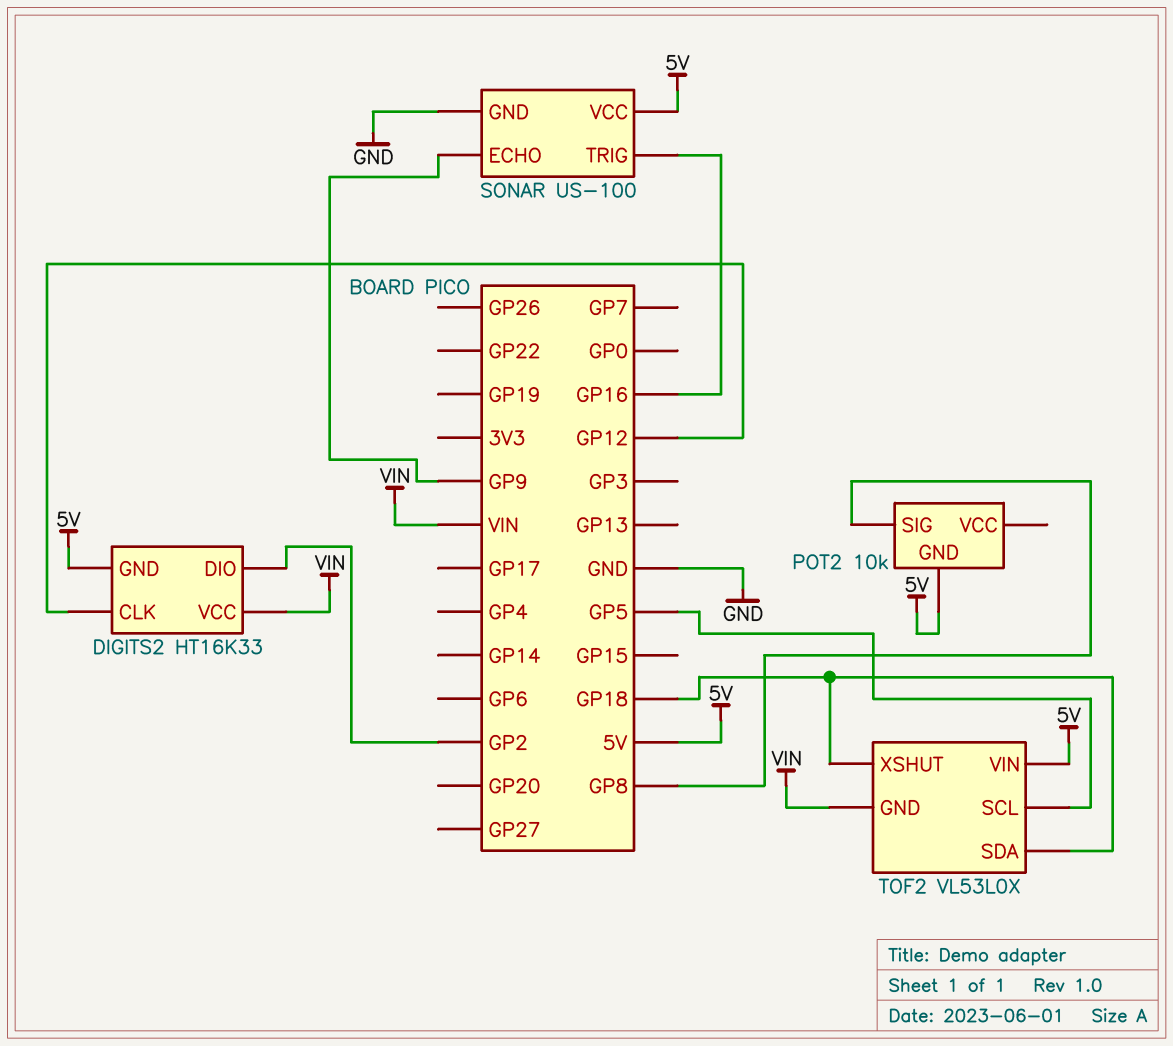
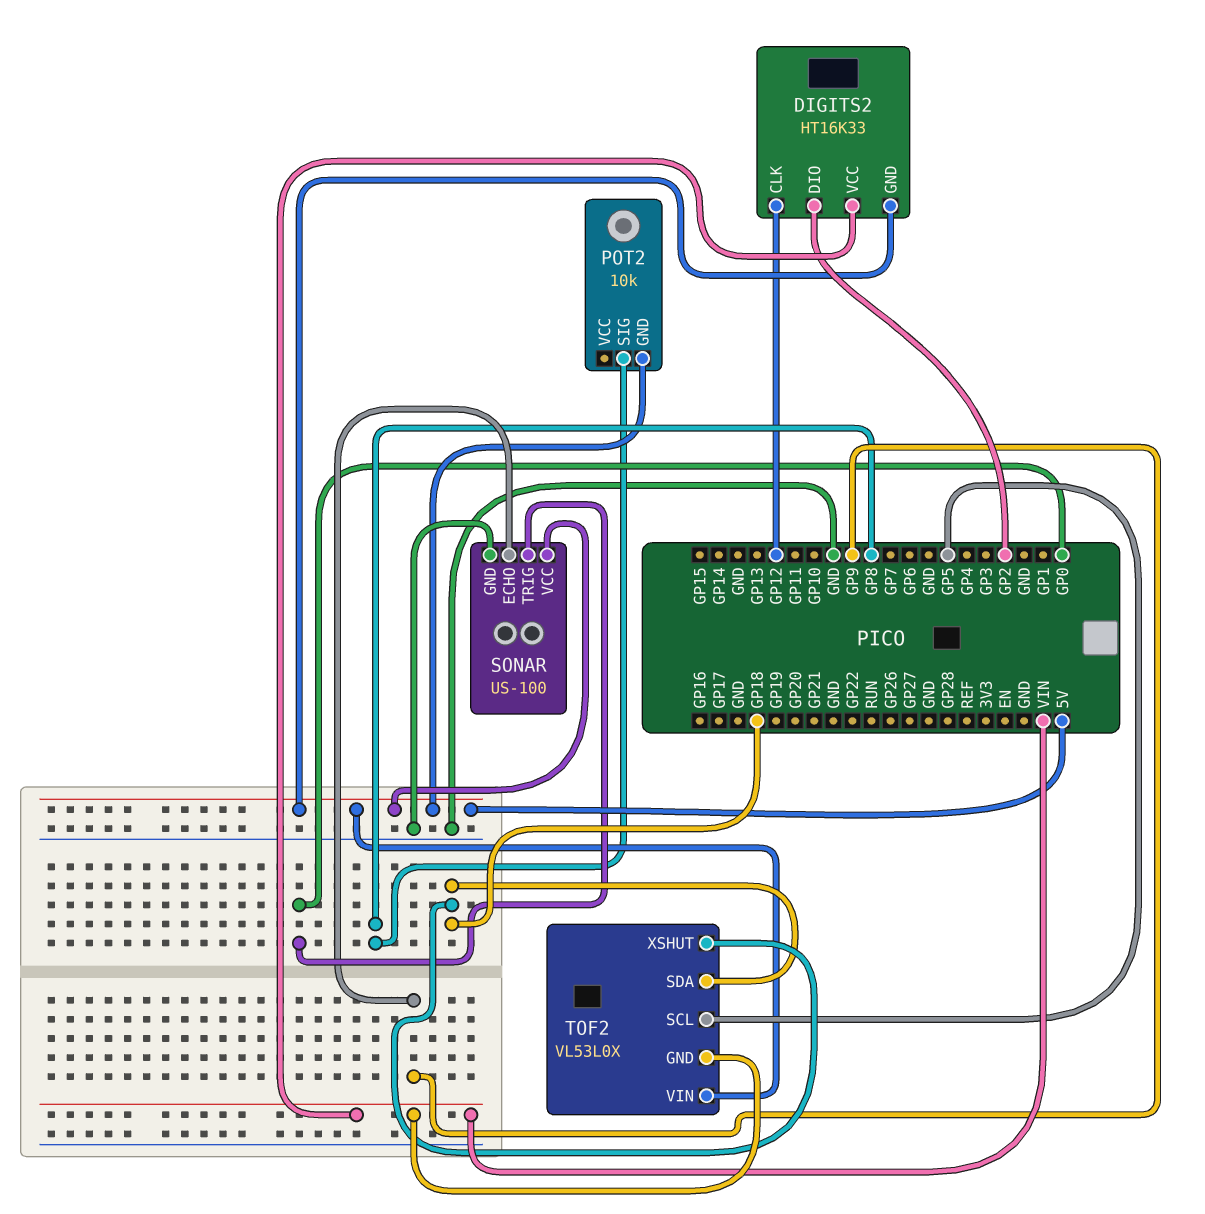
SONAR pin TRIG: GP16 -> GP0

